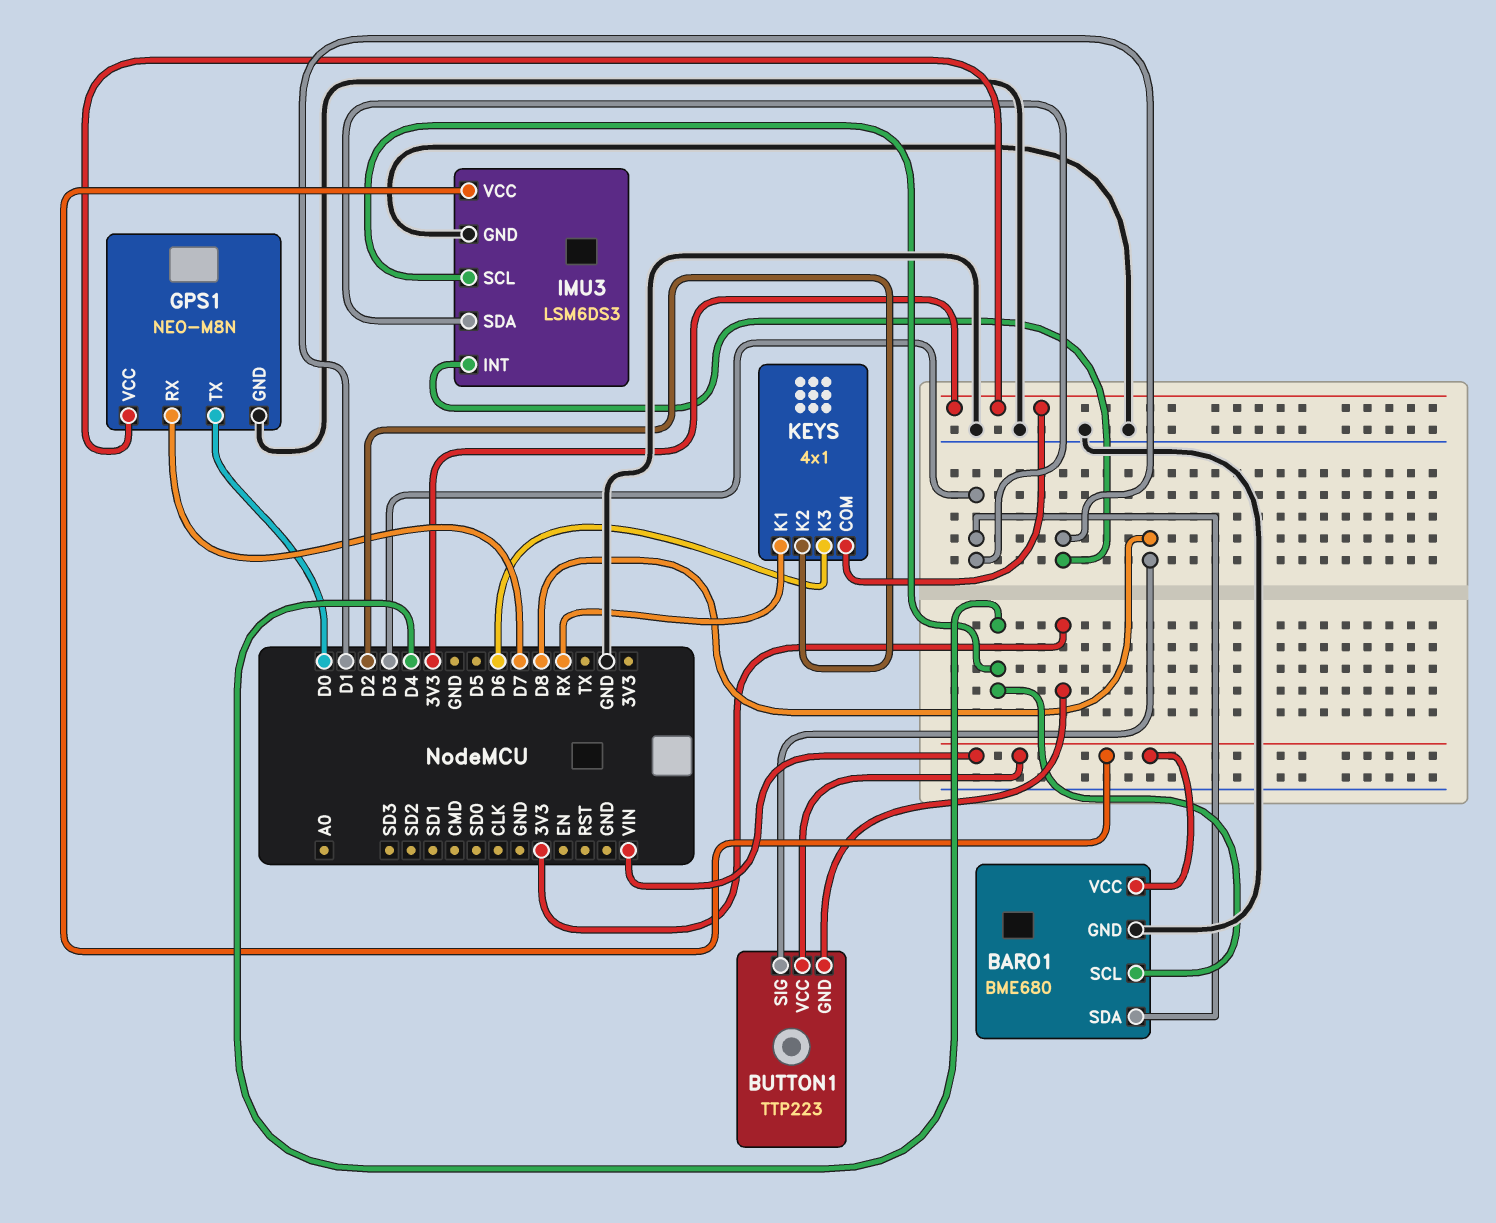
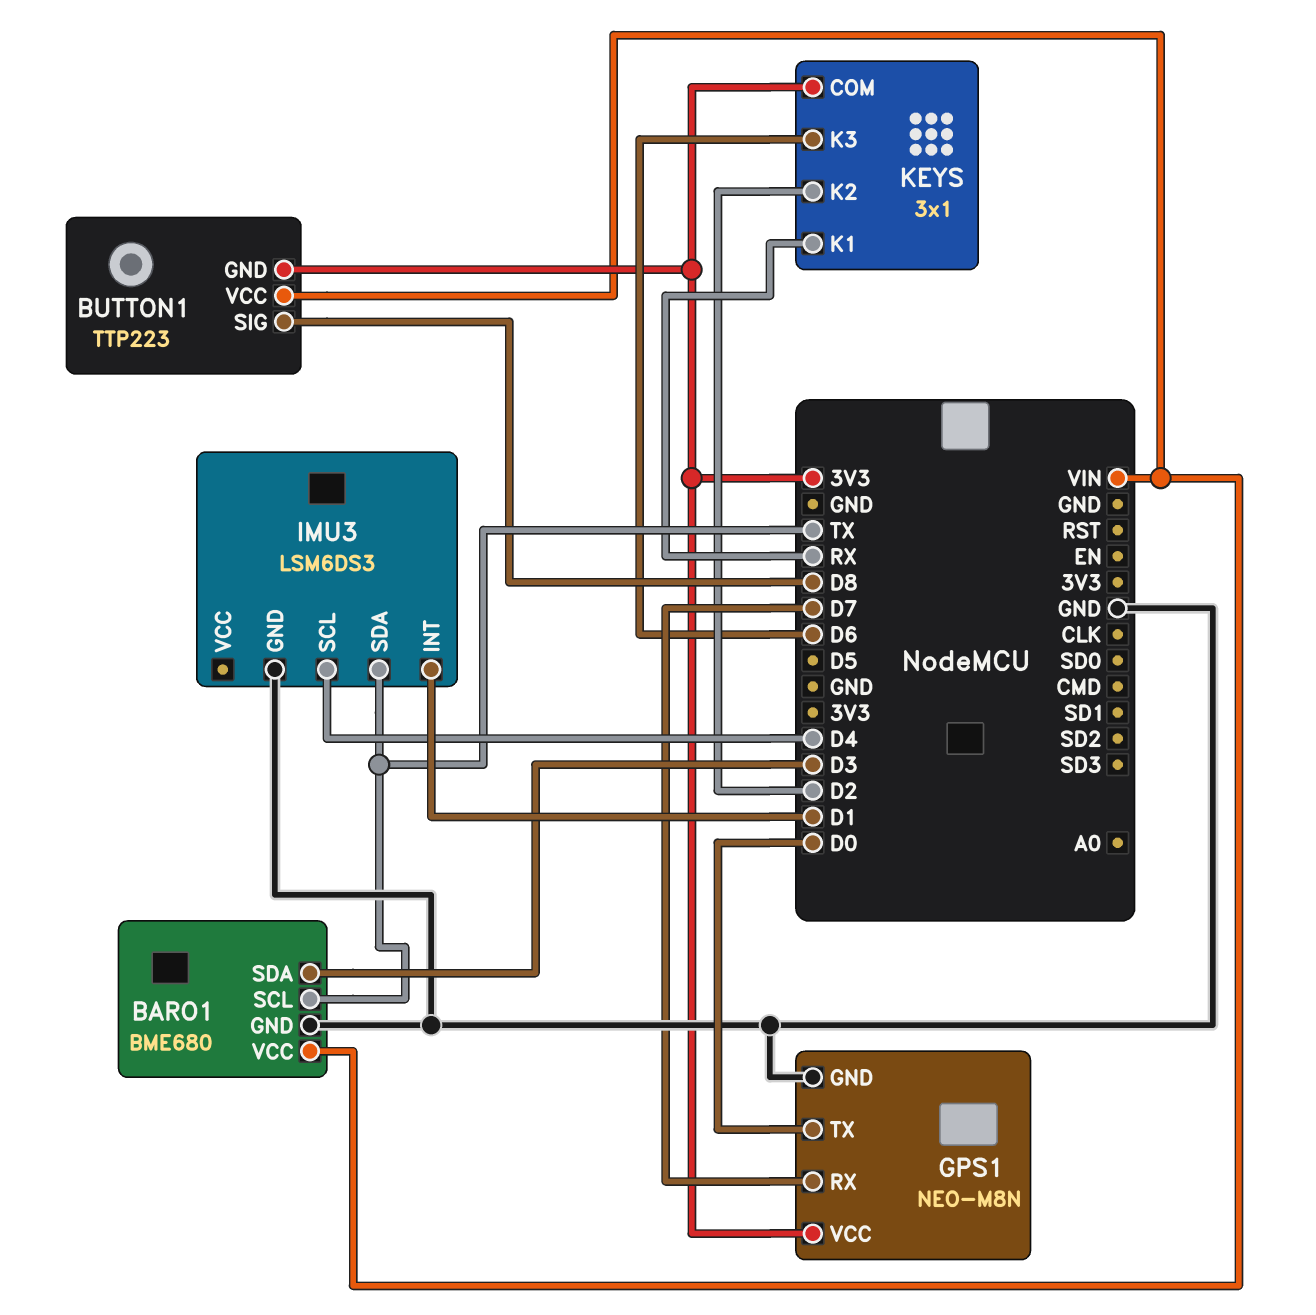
BARO1 pin SCL: D4 -> TX
IMU3 pin SDA: D3 -> TX
IMU3 pin VCC: VIN -> none
KEYS: 4x1 -> 3x1

